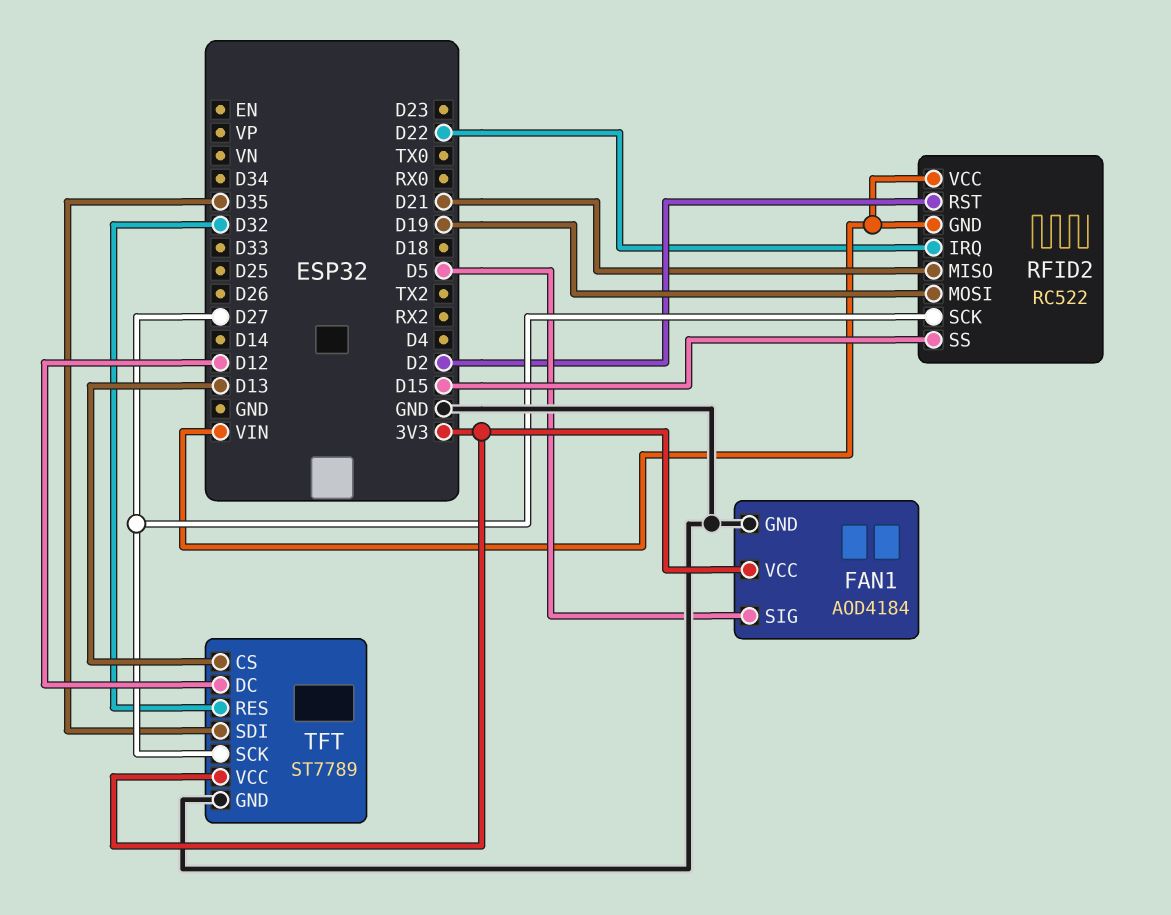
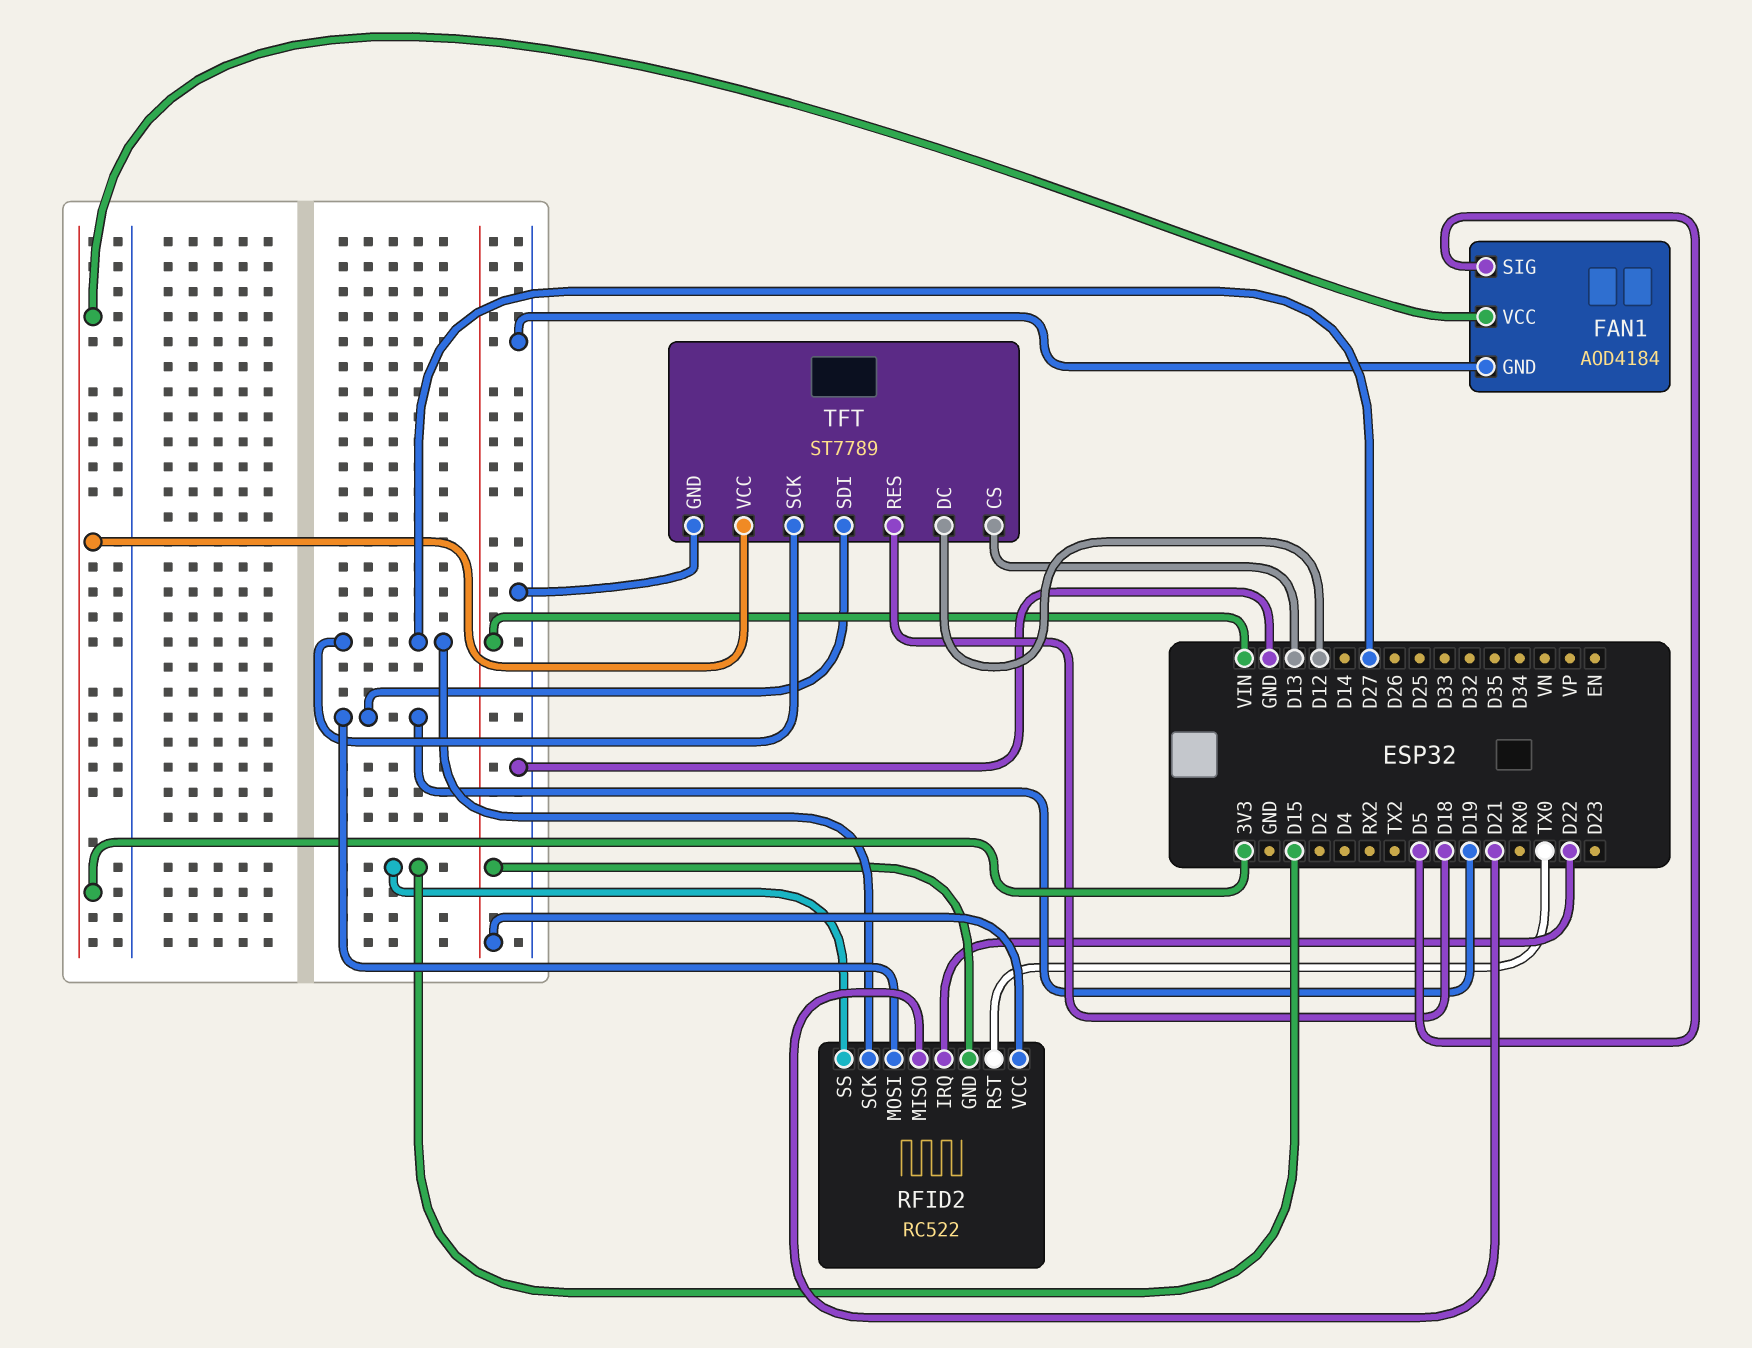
RFID2 pin RST: D2 -> TX0
TFT pin RES: D32 -> D18
TFT pin SDI: D35 -> D19

